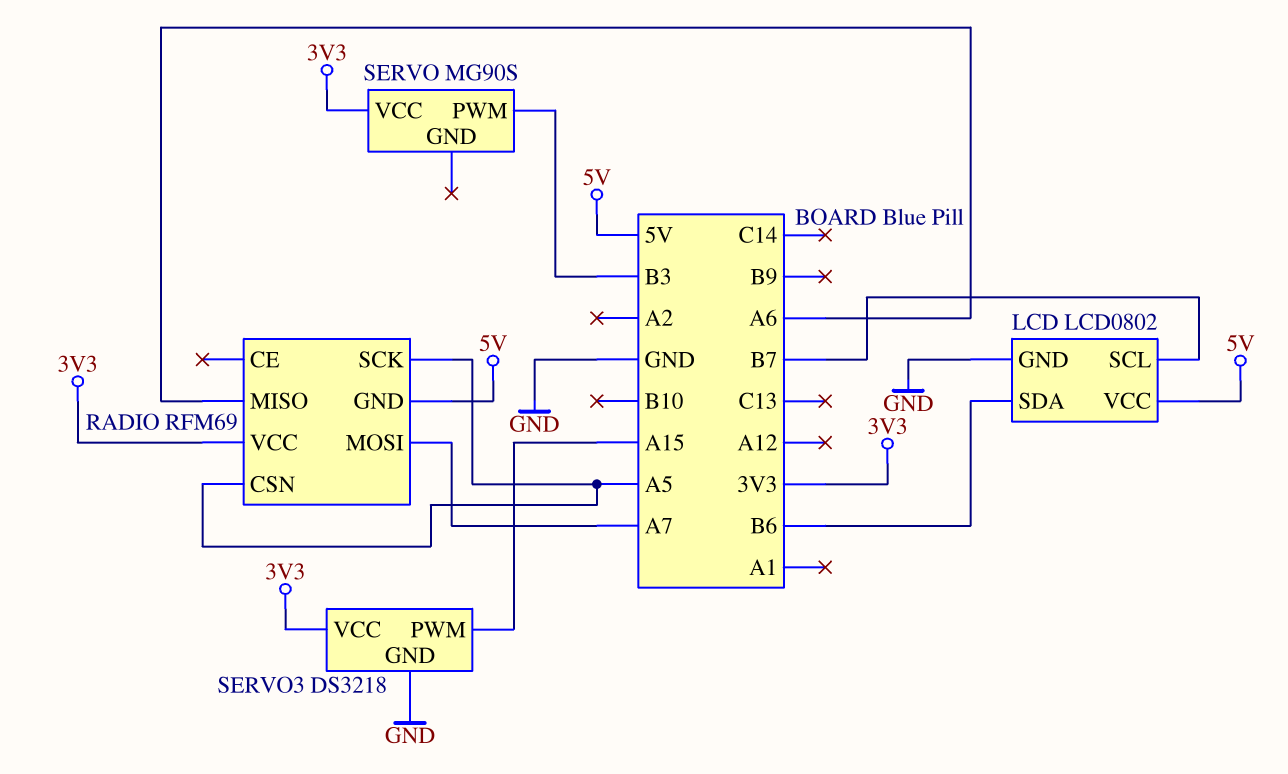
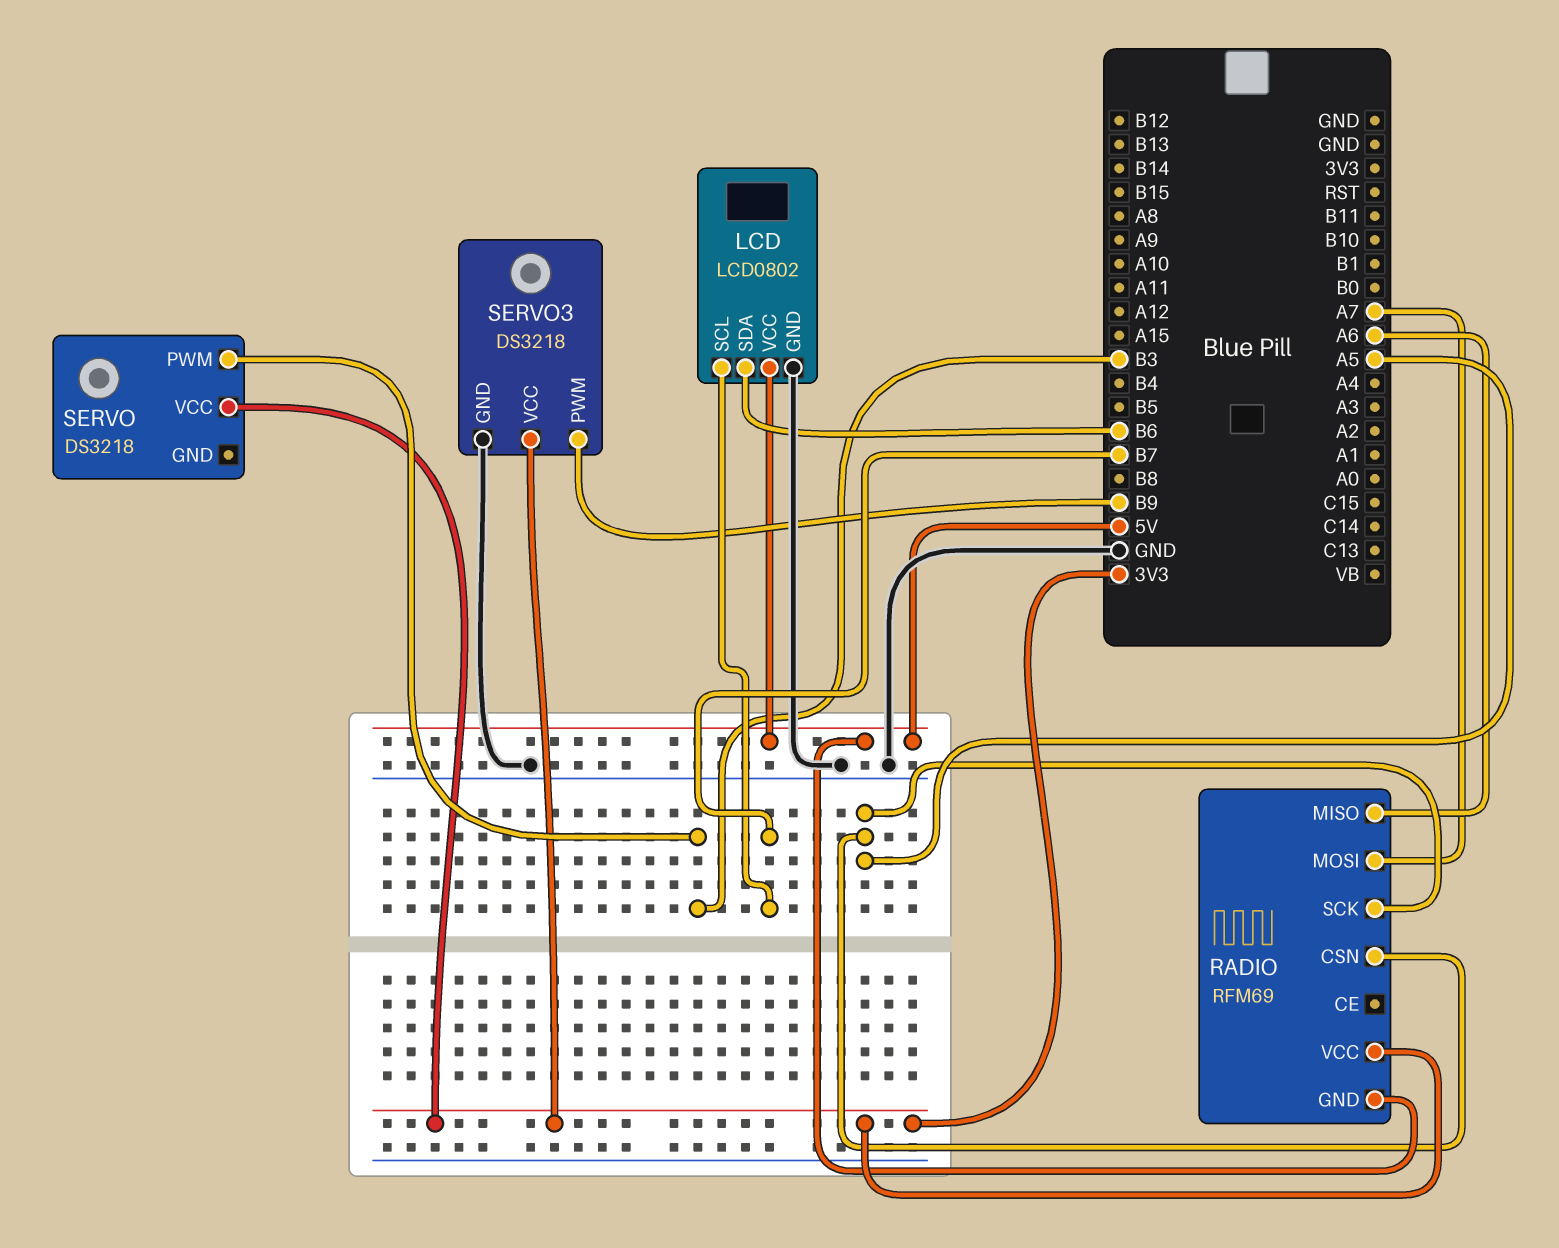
SERVO: MG90S -> DS3218
SERVO3 pin PWM: A15 -> B9

